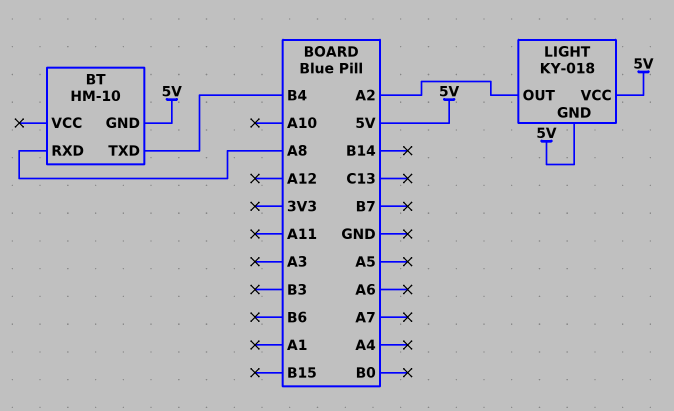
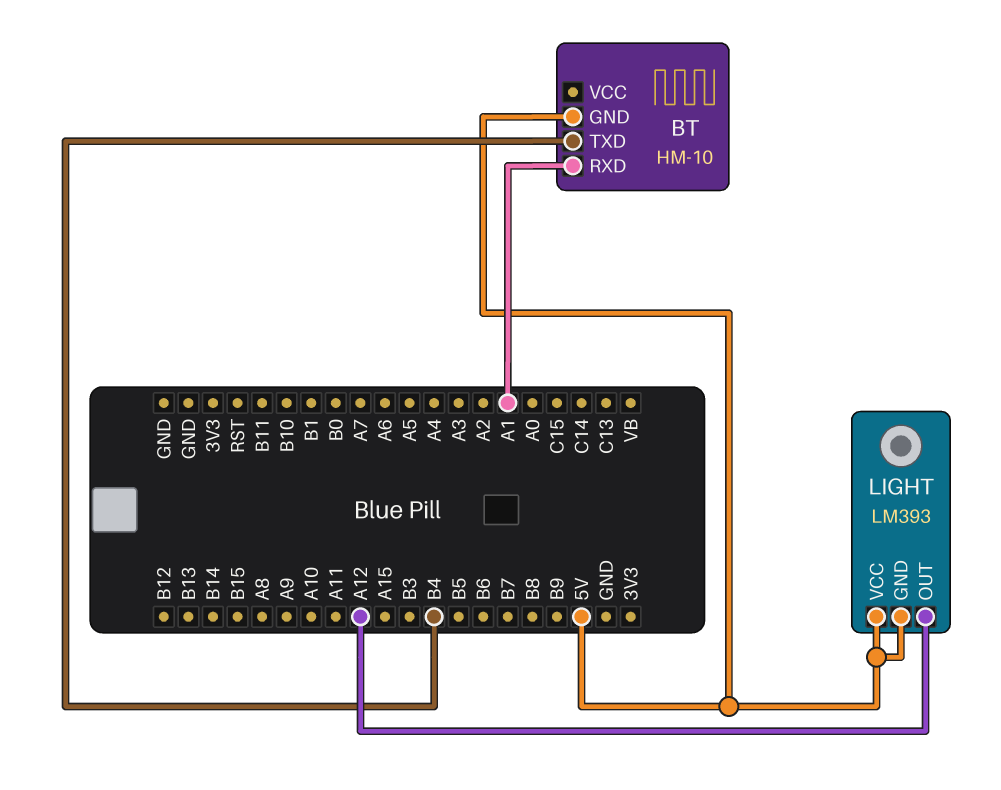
BT pin RXD: A8 -> A1
LIGHT: KY-018 -> LM393
LIGHT pin OUT: A2 -> A12

